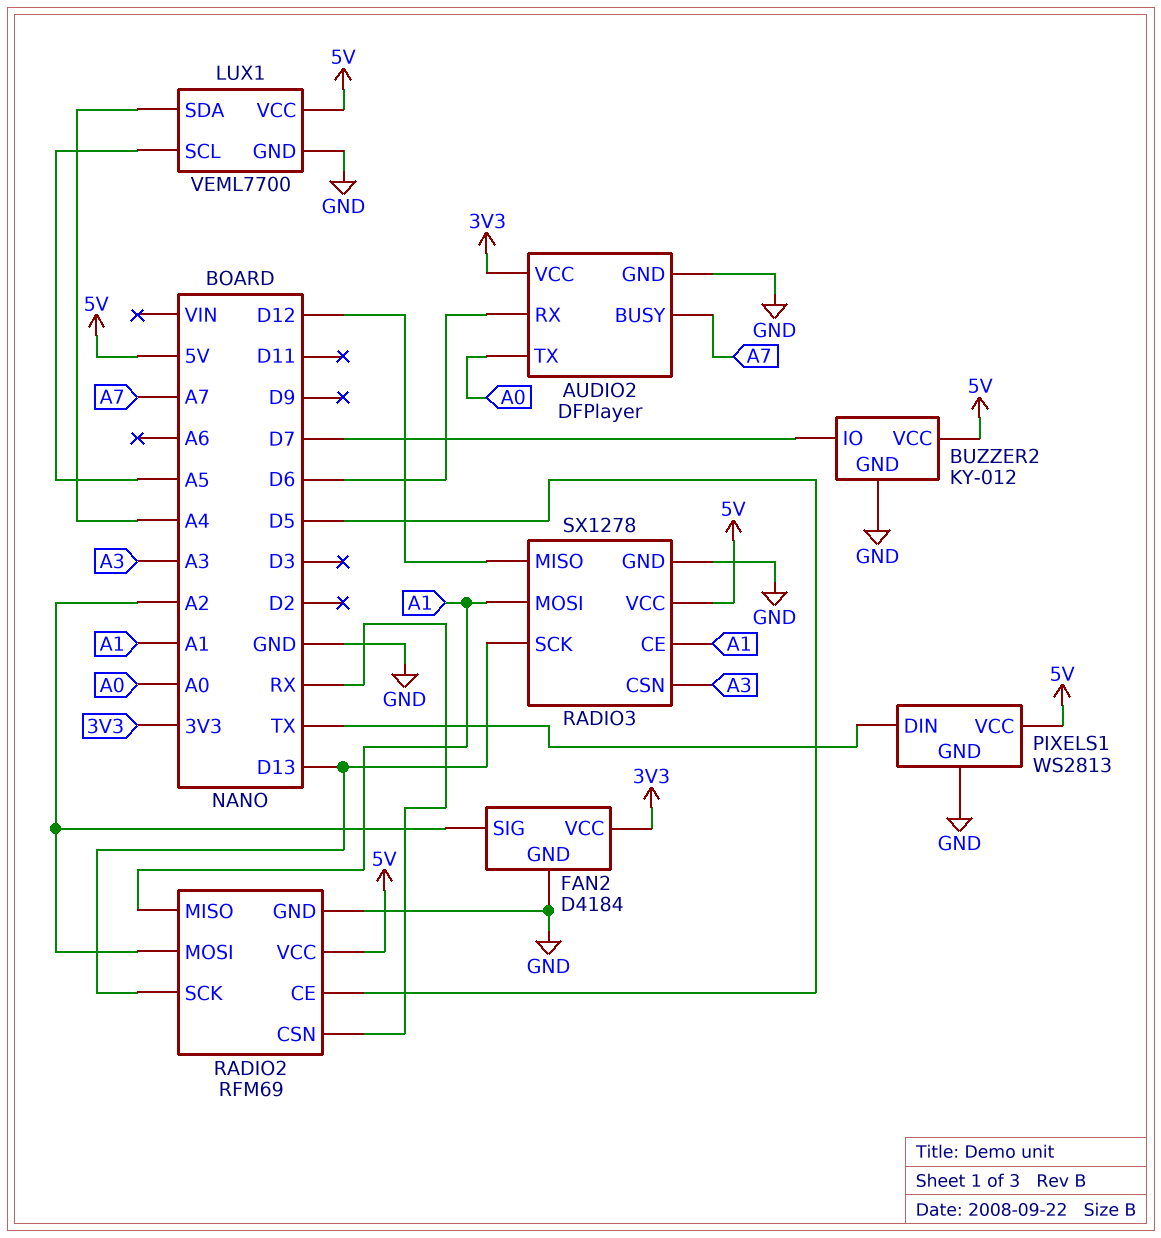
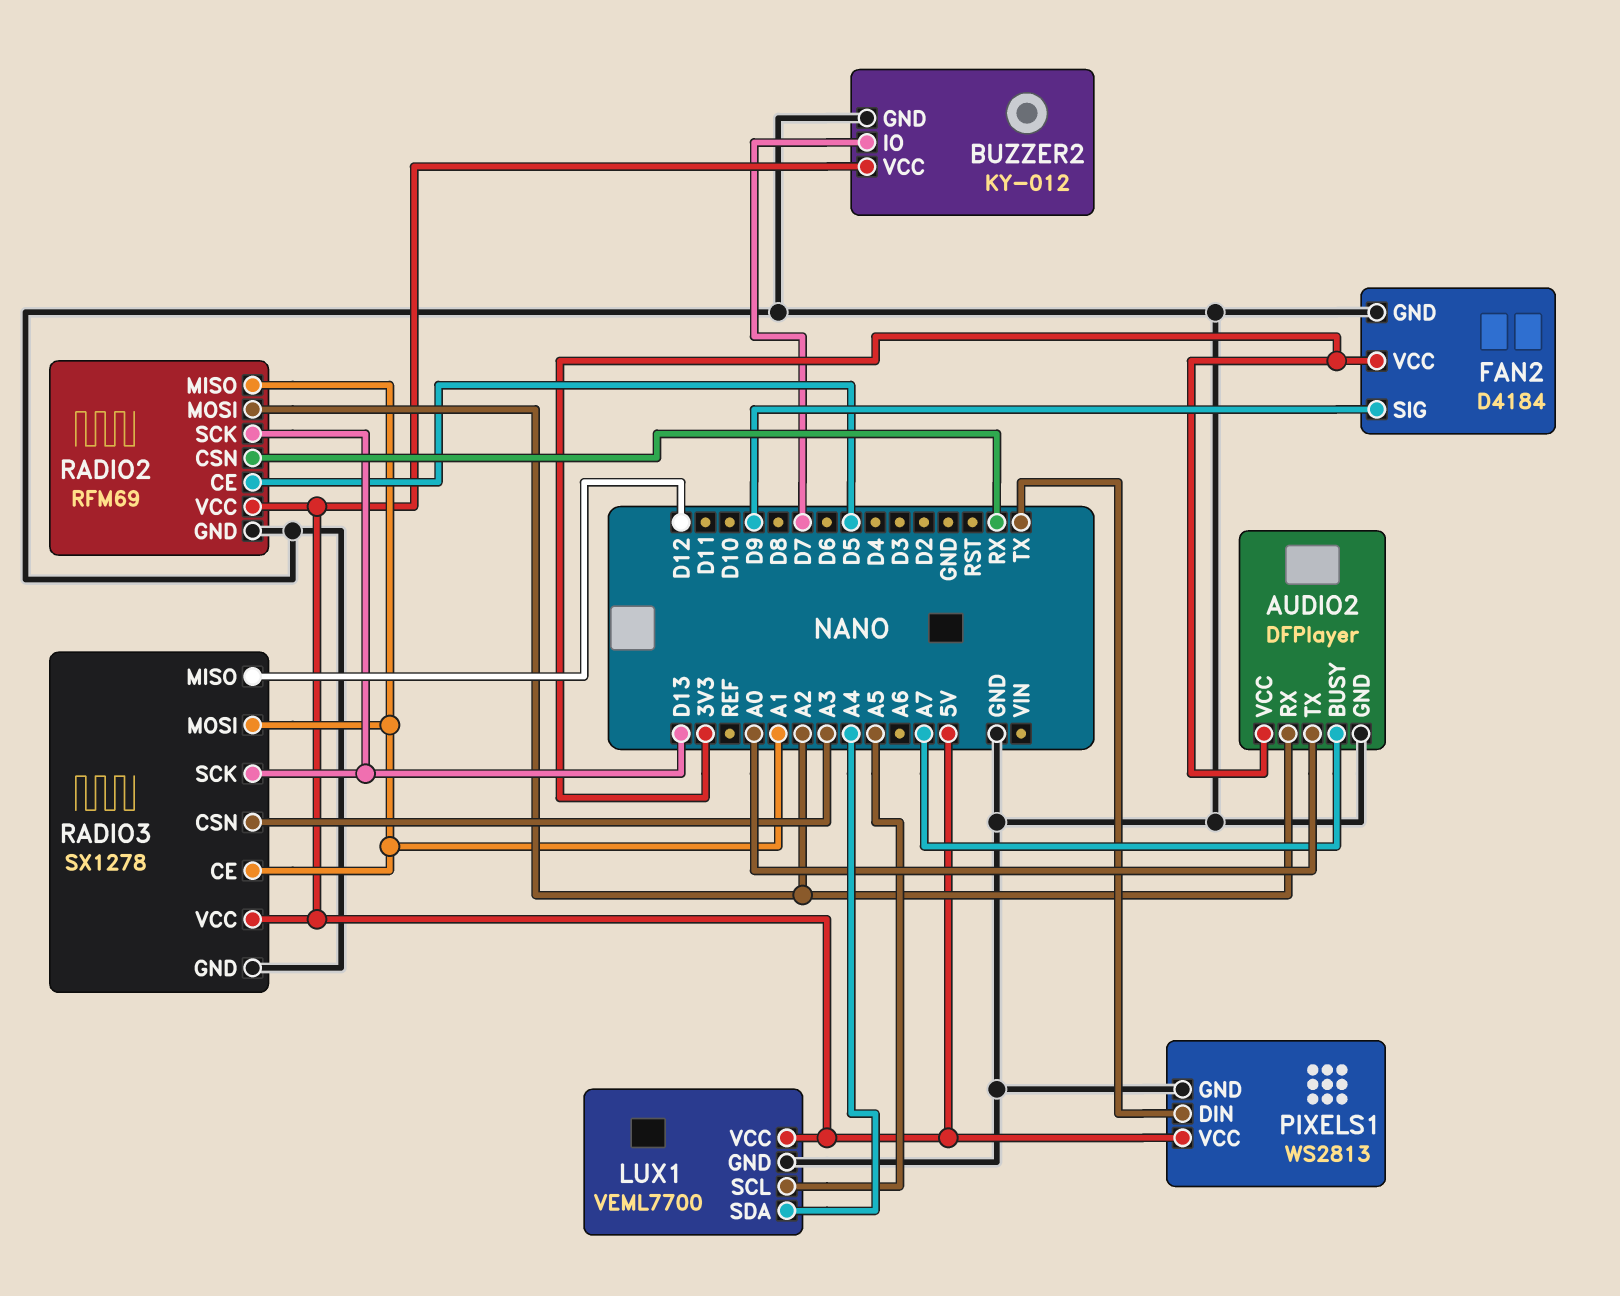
AUDIO2 pin RX: D6 -> A2
FAN2 pin SIG: A2 -> D9

